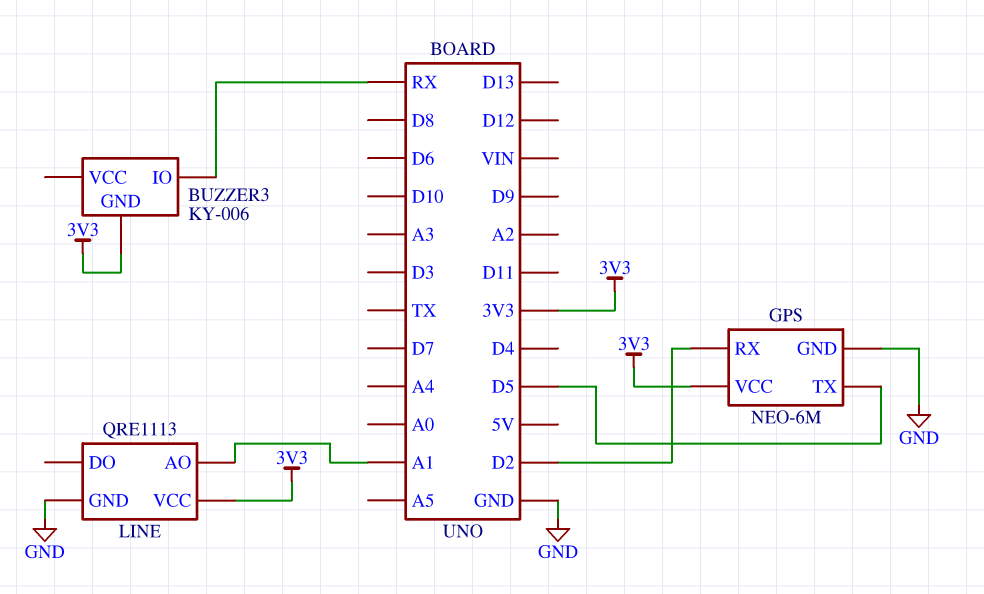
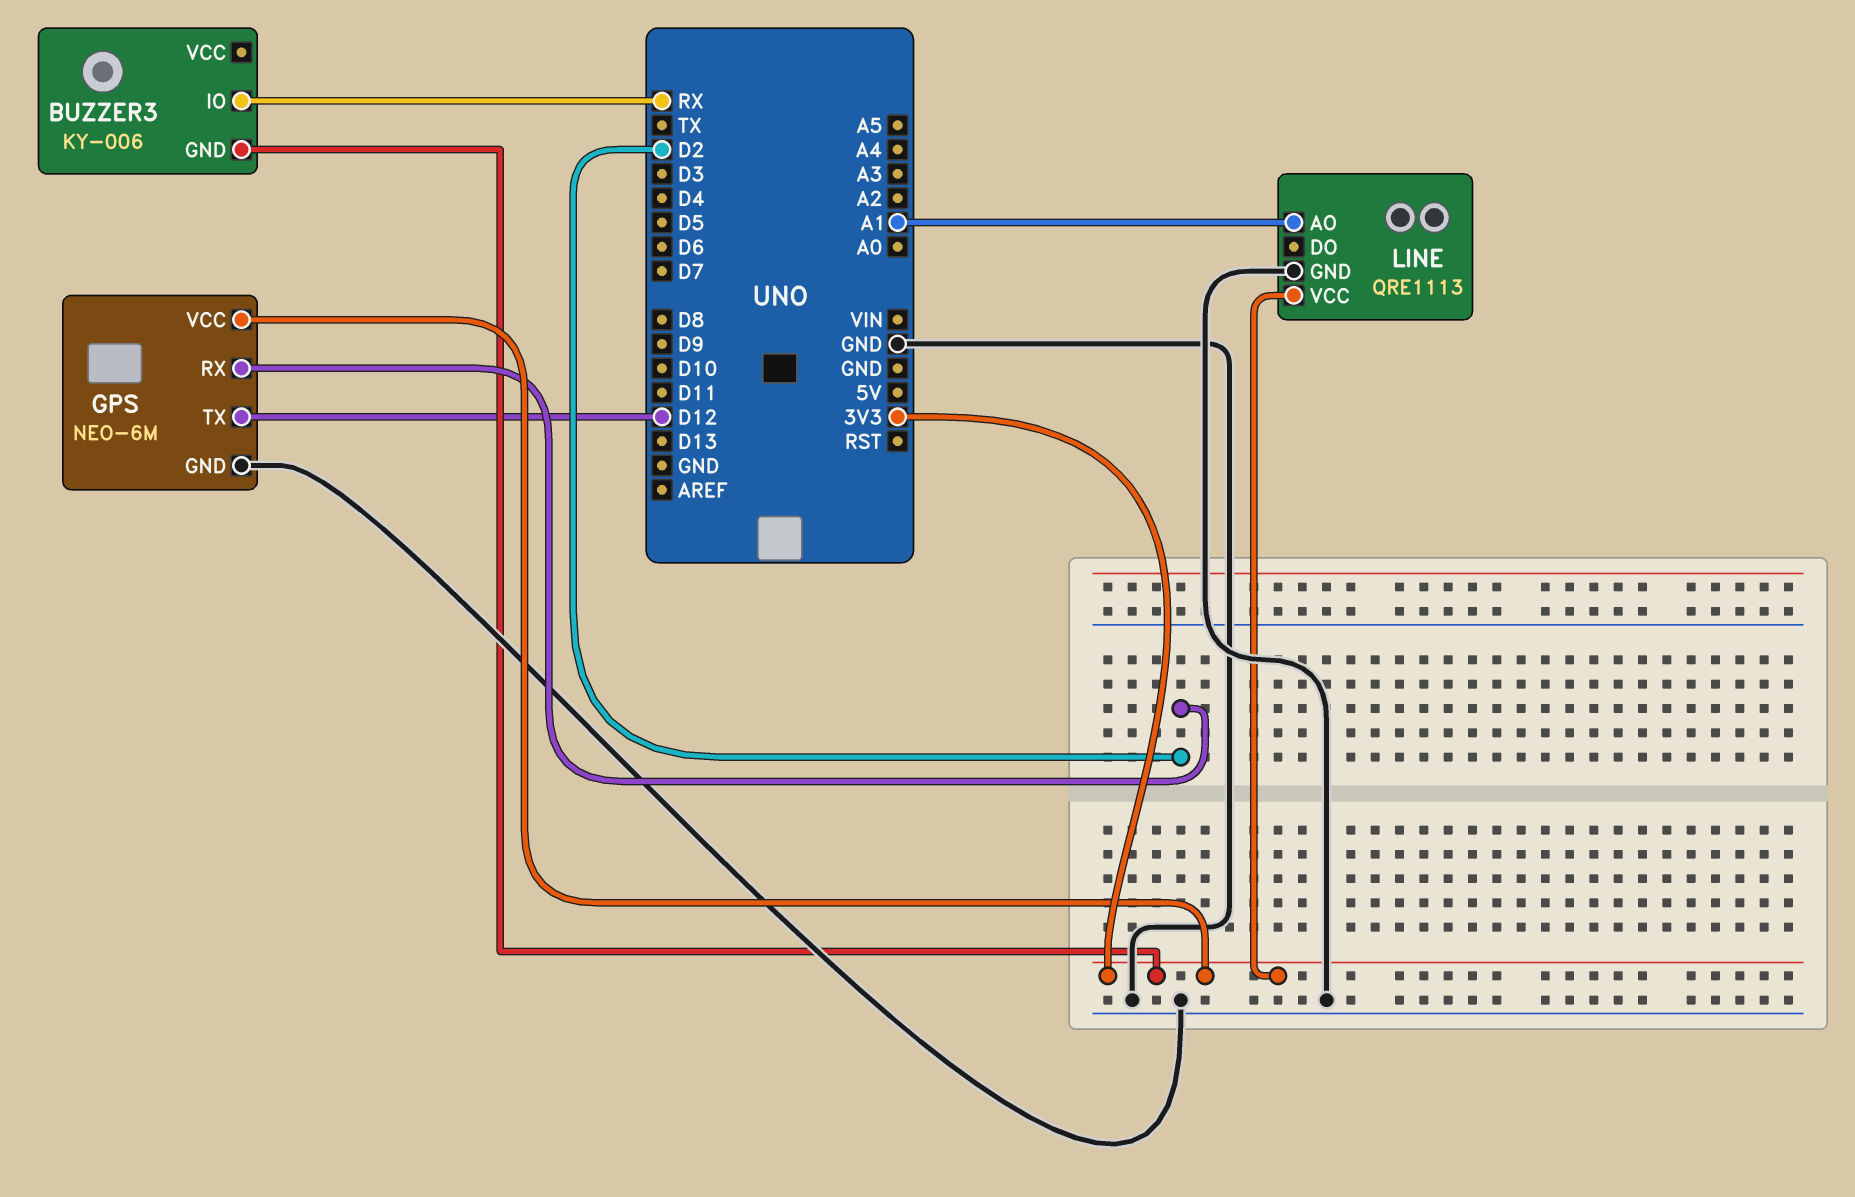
GPS pin TX: D5 -> D12

